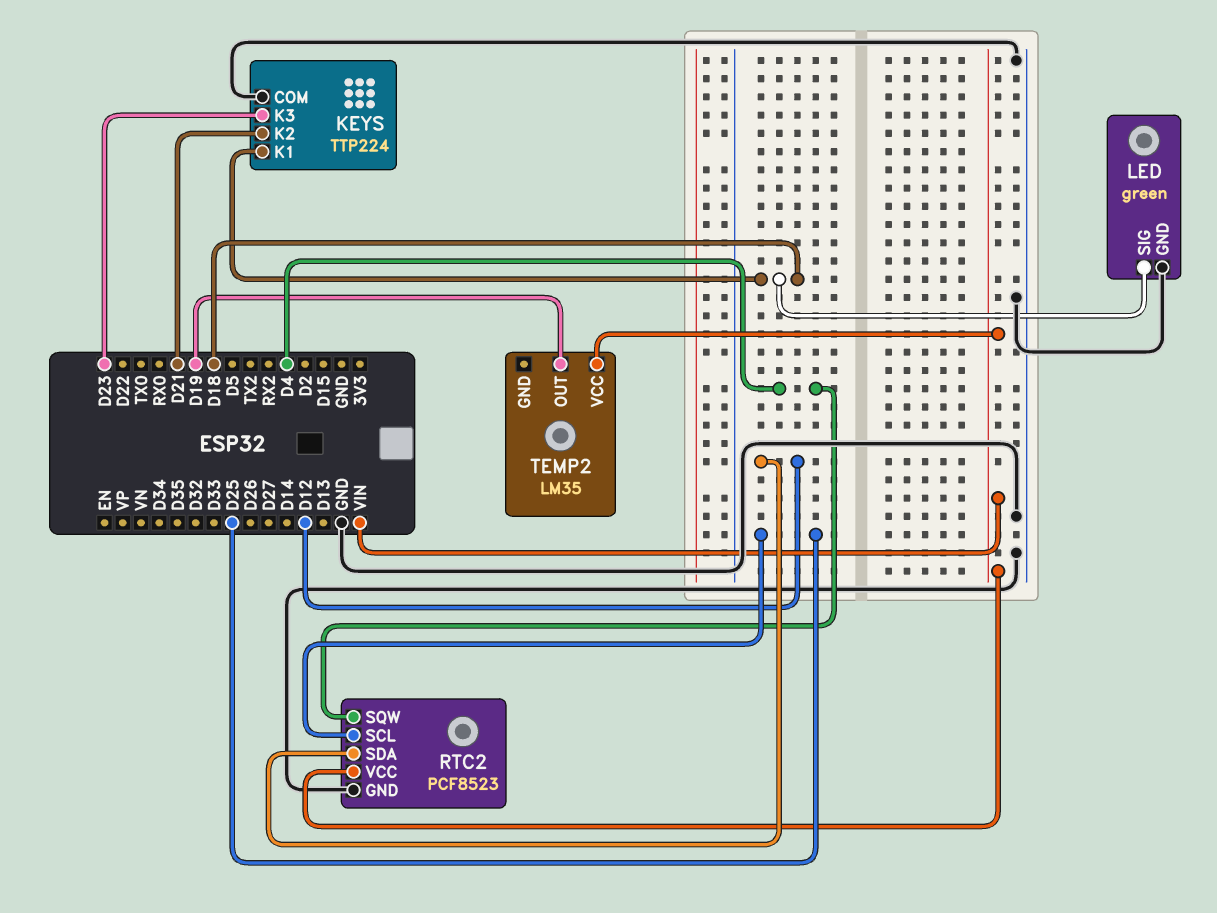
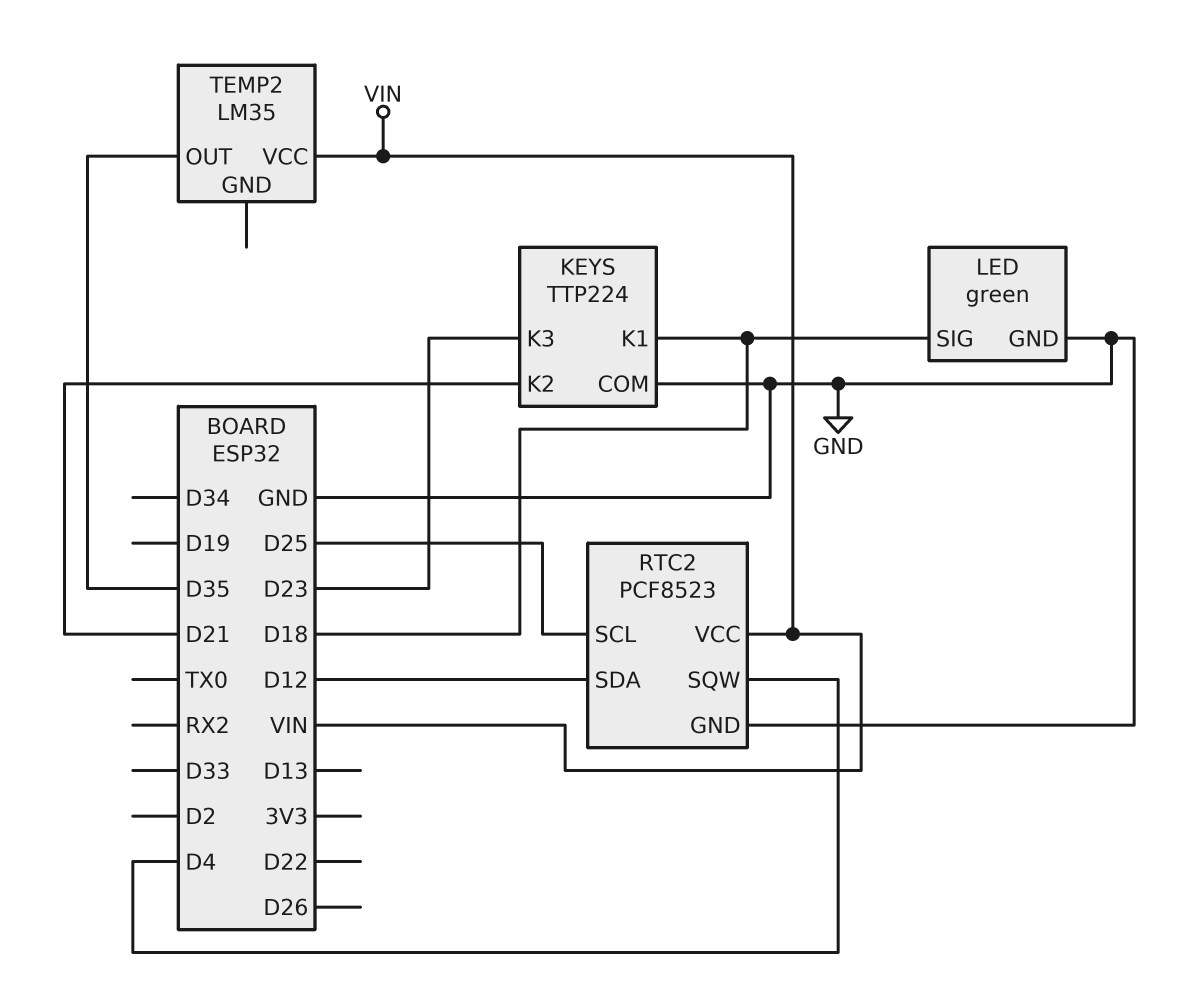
TEMP2 pin OUT: D19 -> D35

